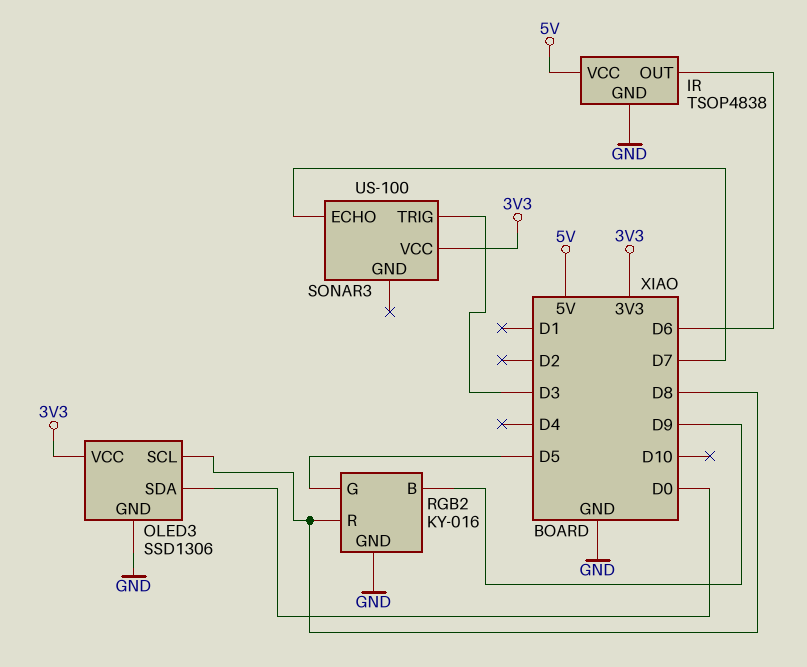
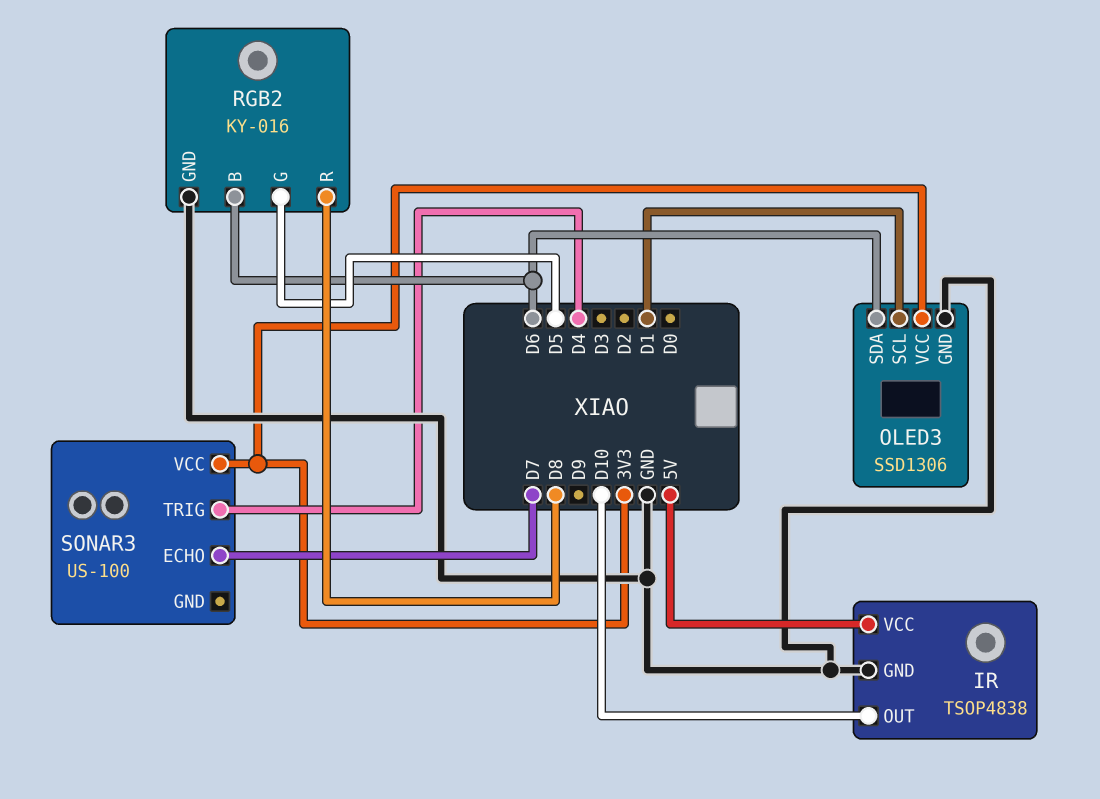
IR pin OUT: D6 -> D10
OLED3 pin SCL: D8 -> D1
OLED3 pin SDA: D0 -> D6
RGB2 pin B: D9 -> D6
SONAR3 pin TRIG: D3 -> D4

